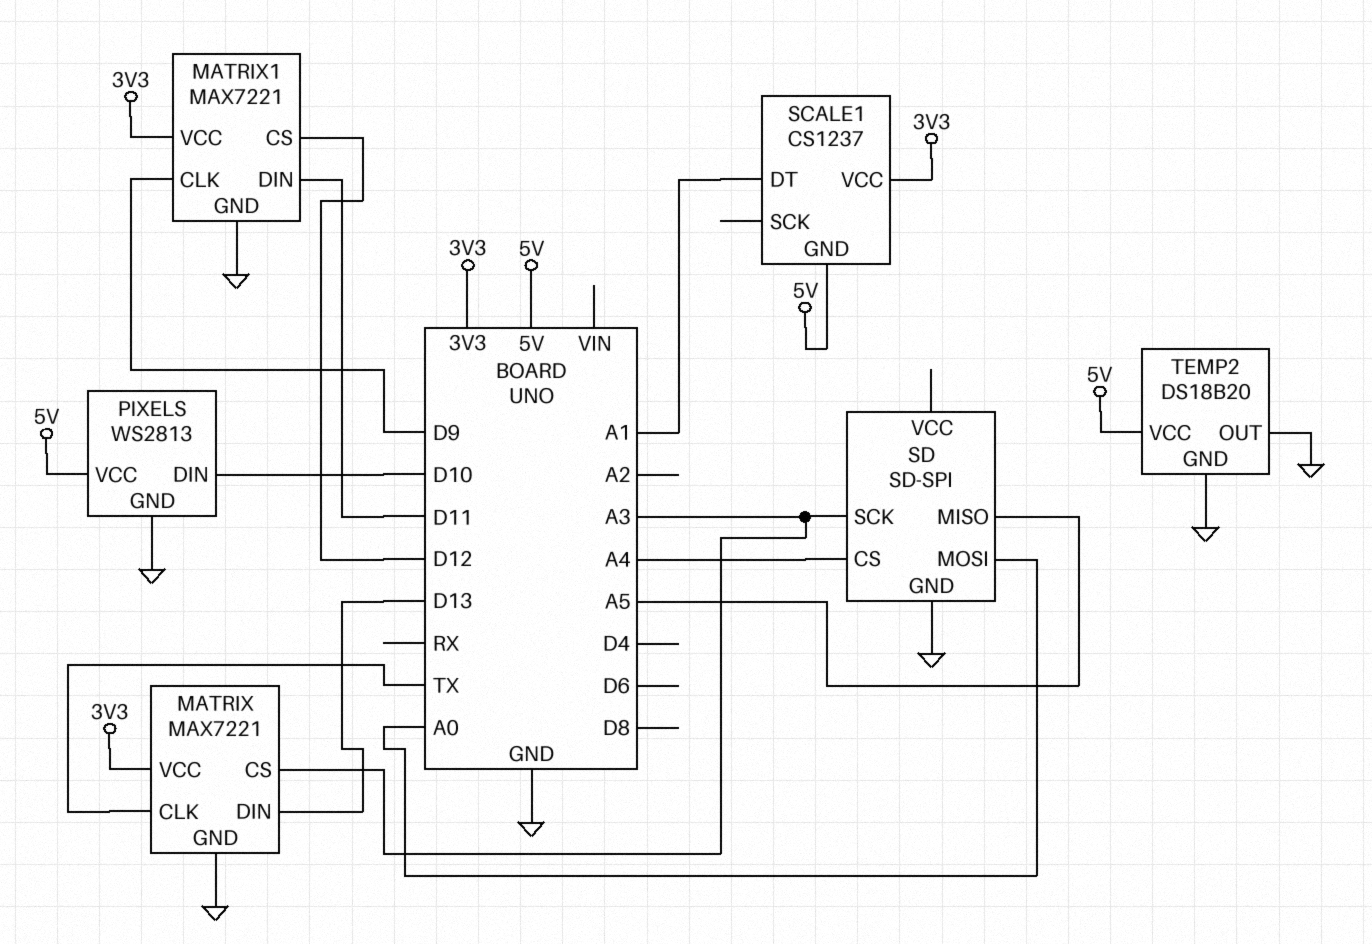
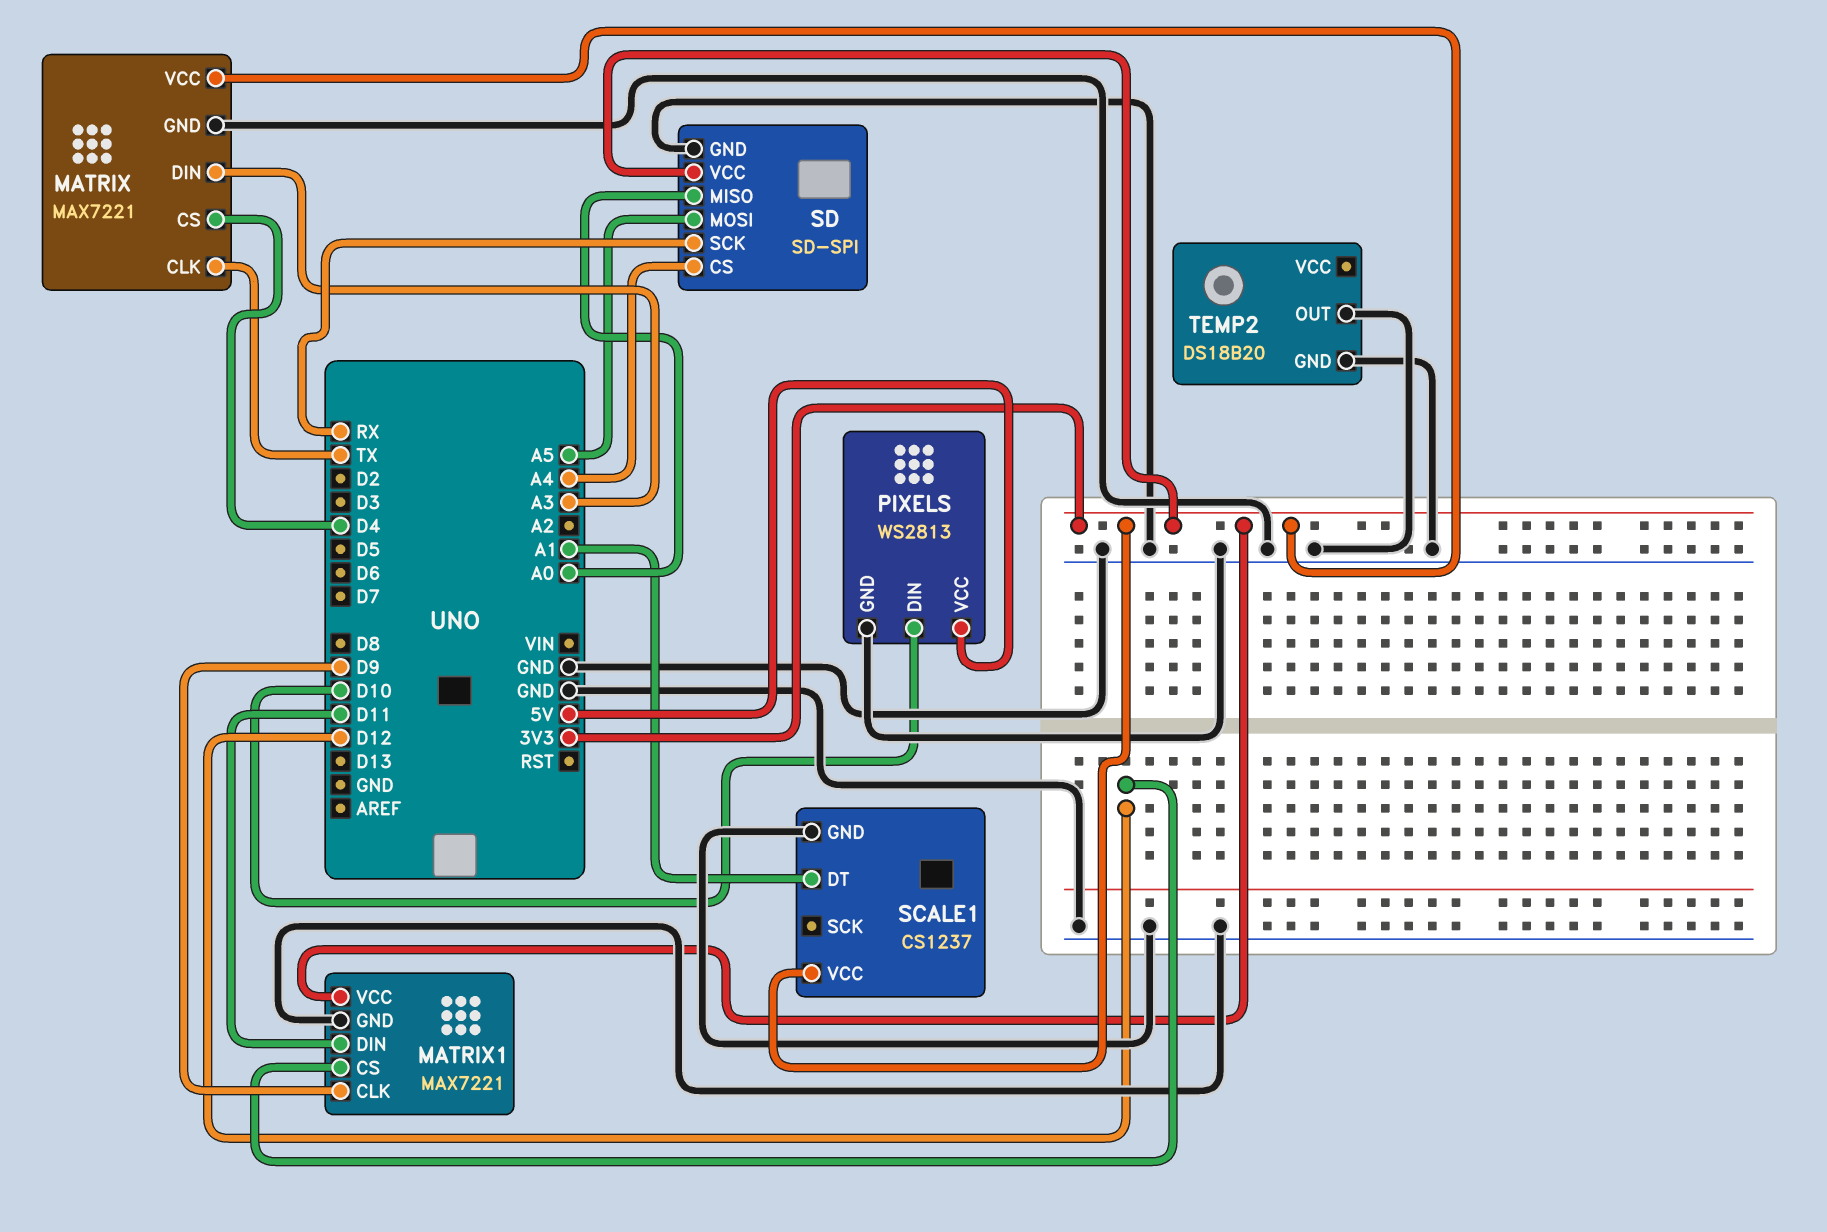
MATRIX pin CS: A3 -> D4
MATRIX pin DIN: D13 -> A3
SCALE1 pin GND: 5V -> GND
SD pin MISO: A5 -> A0
SD pin MOSI: A0 -> A5
SD pin SCK: A3 -> RX
SD pin VCC: none -> 3V3
TEMP2 pin VCC: 5V -> none

